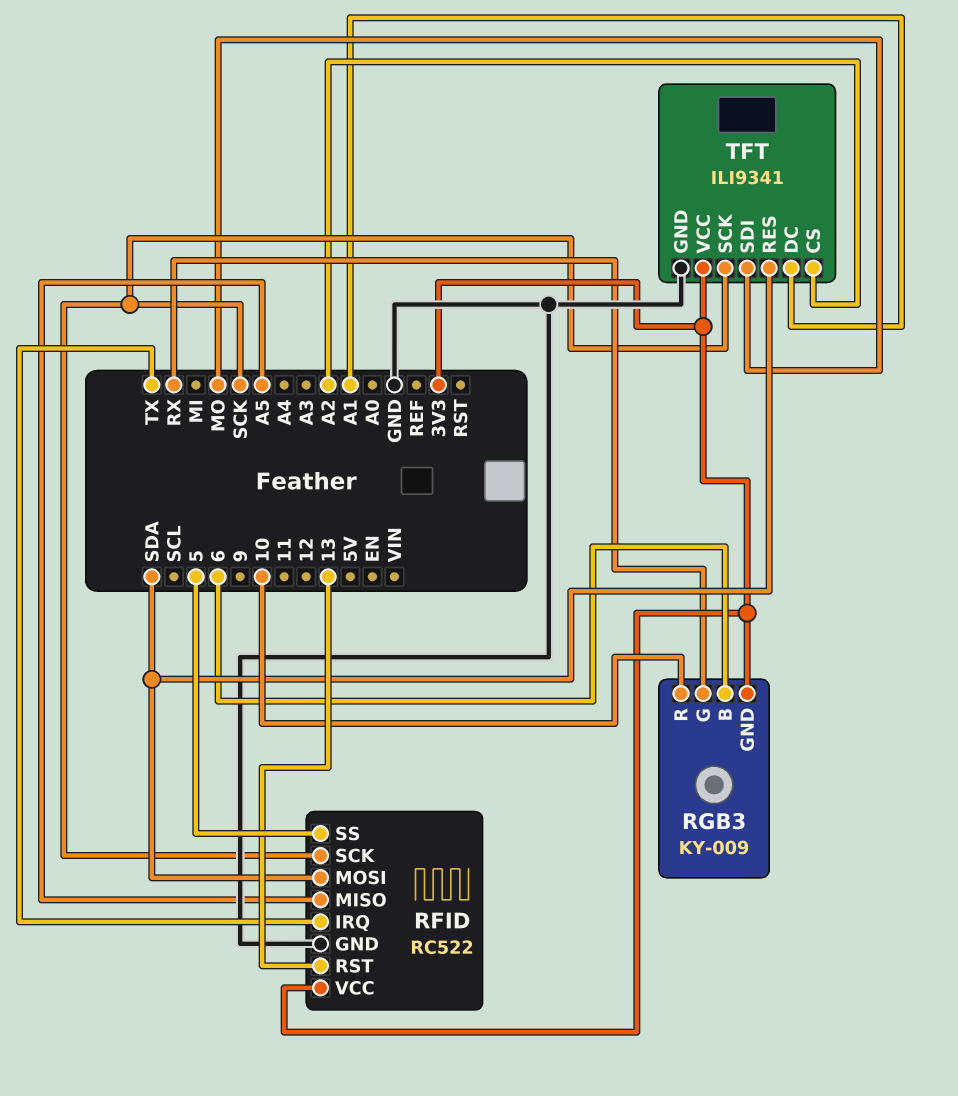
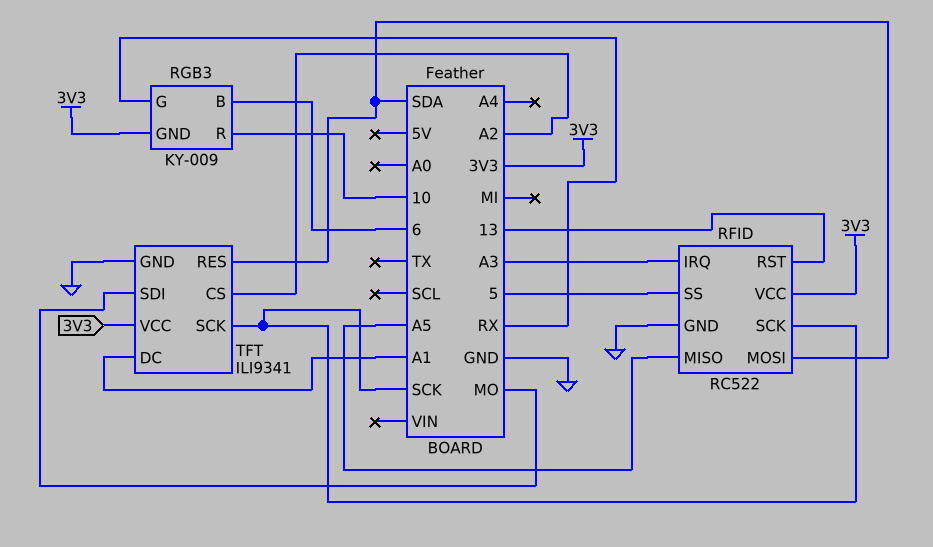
RFID pin IRQ: TX -> A3

